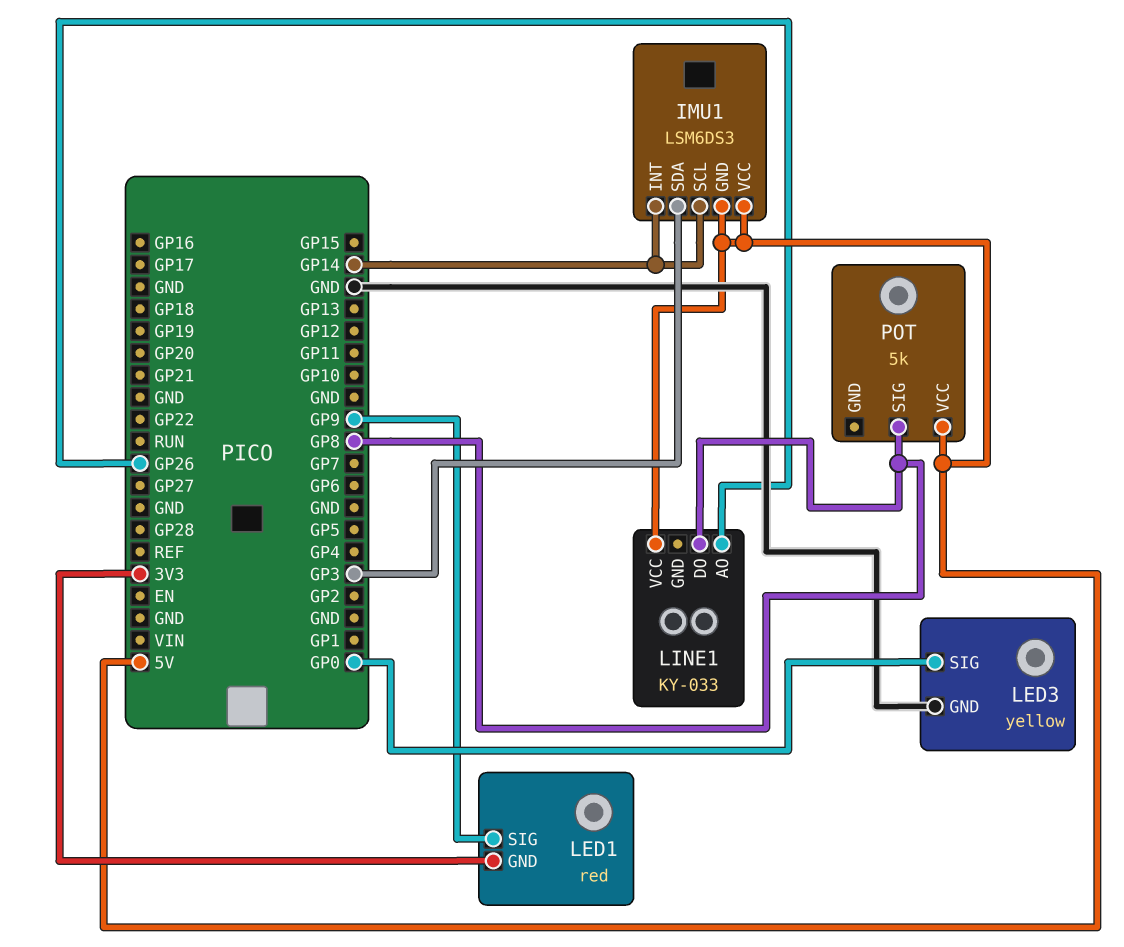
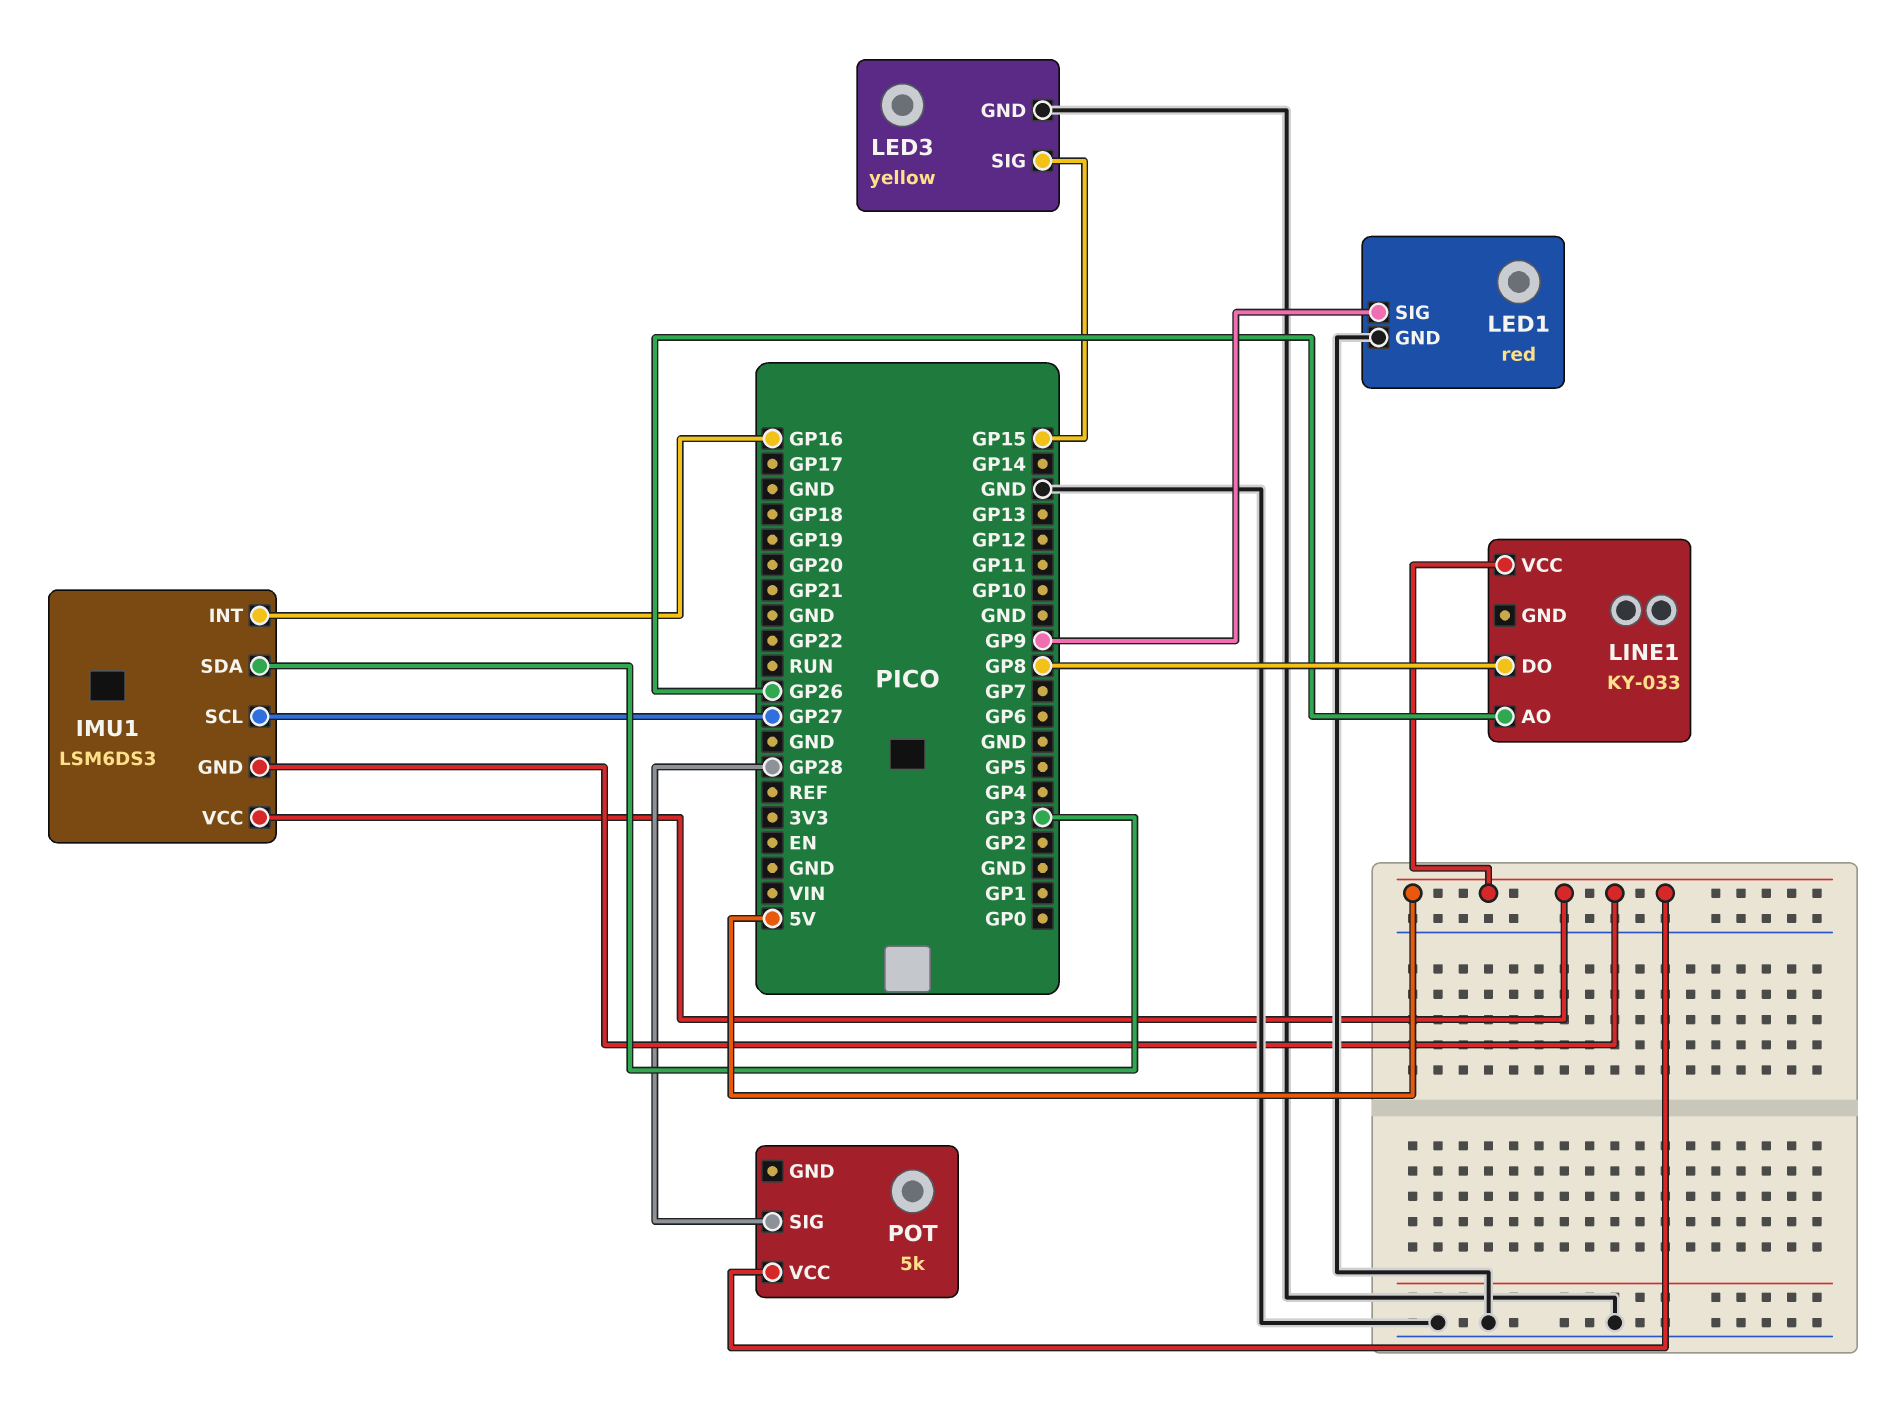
IMU1 pin INT: GP14 -> GP16
IMU1 pin SCL: GP14 -> GP27
LED1 pin GND: 3V3 -> GND
LED3 pin SIG: GP0 -> GP15
POT pin SIG: GP8 -> GP28

